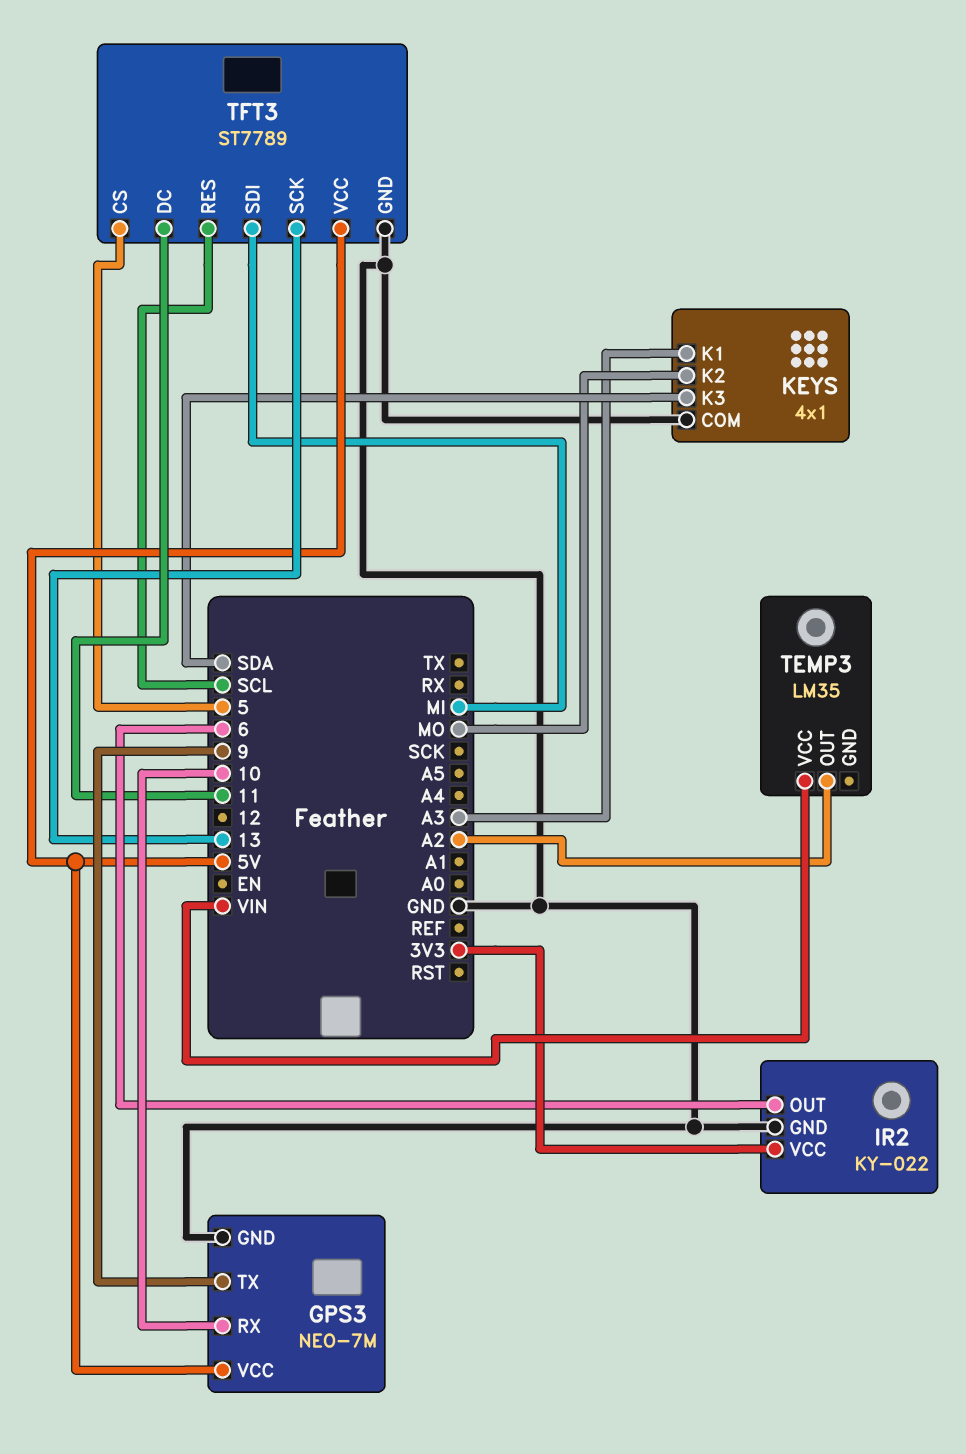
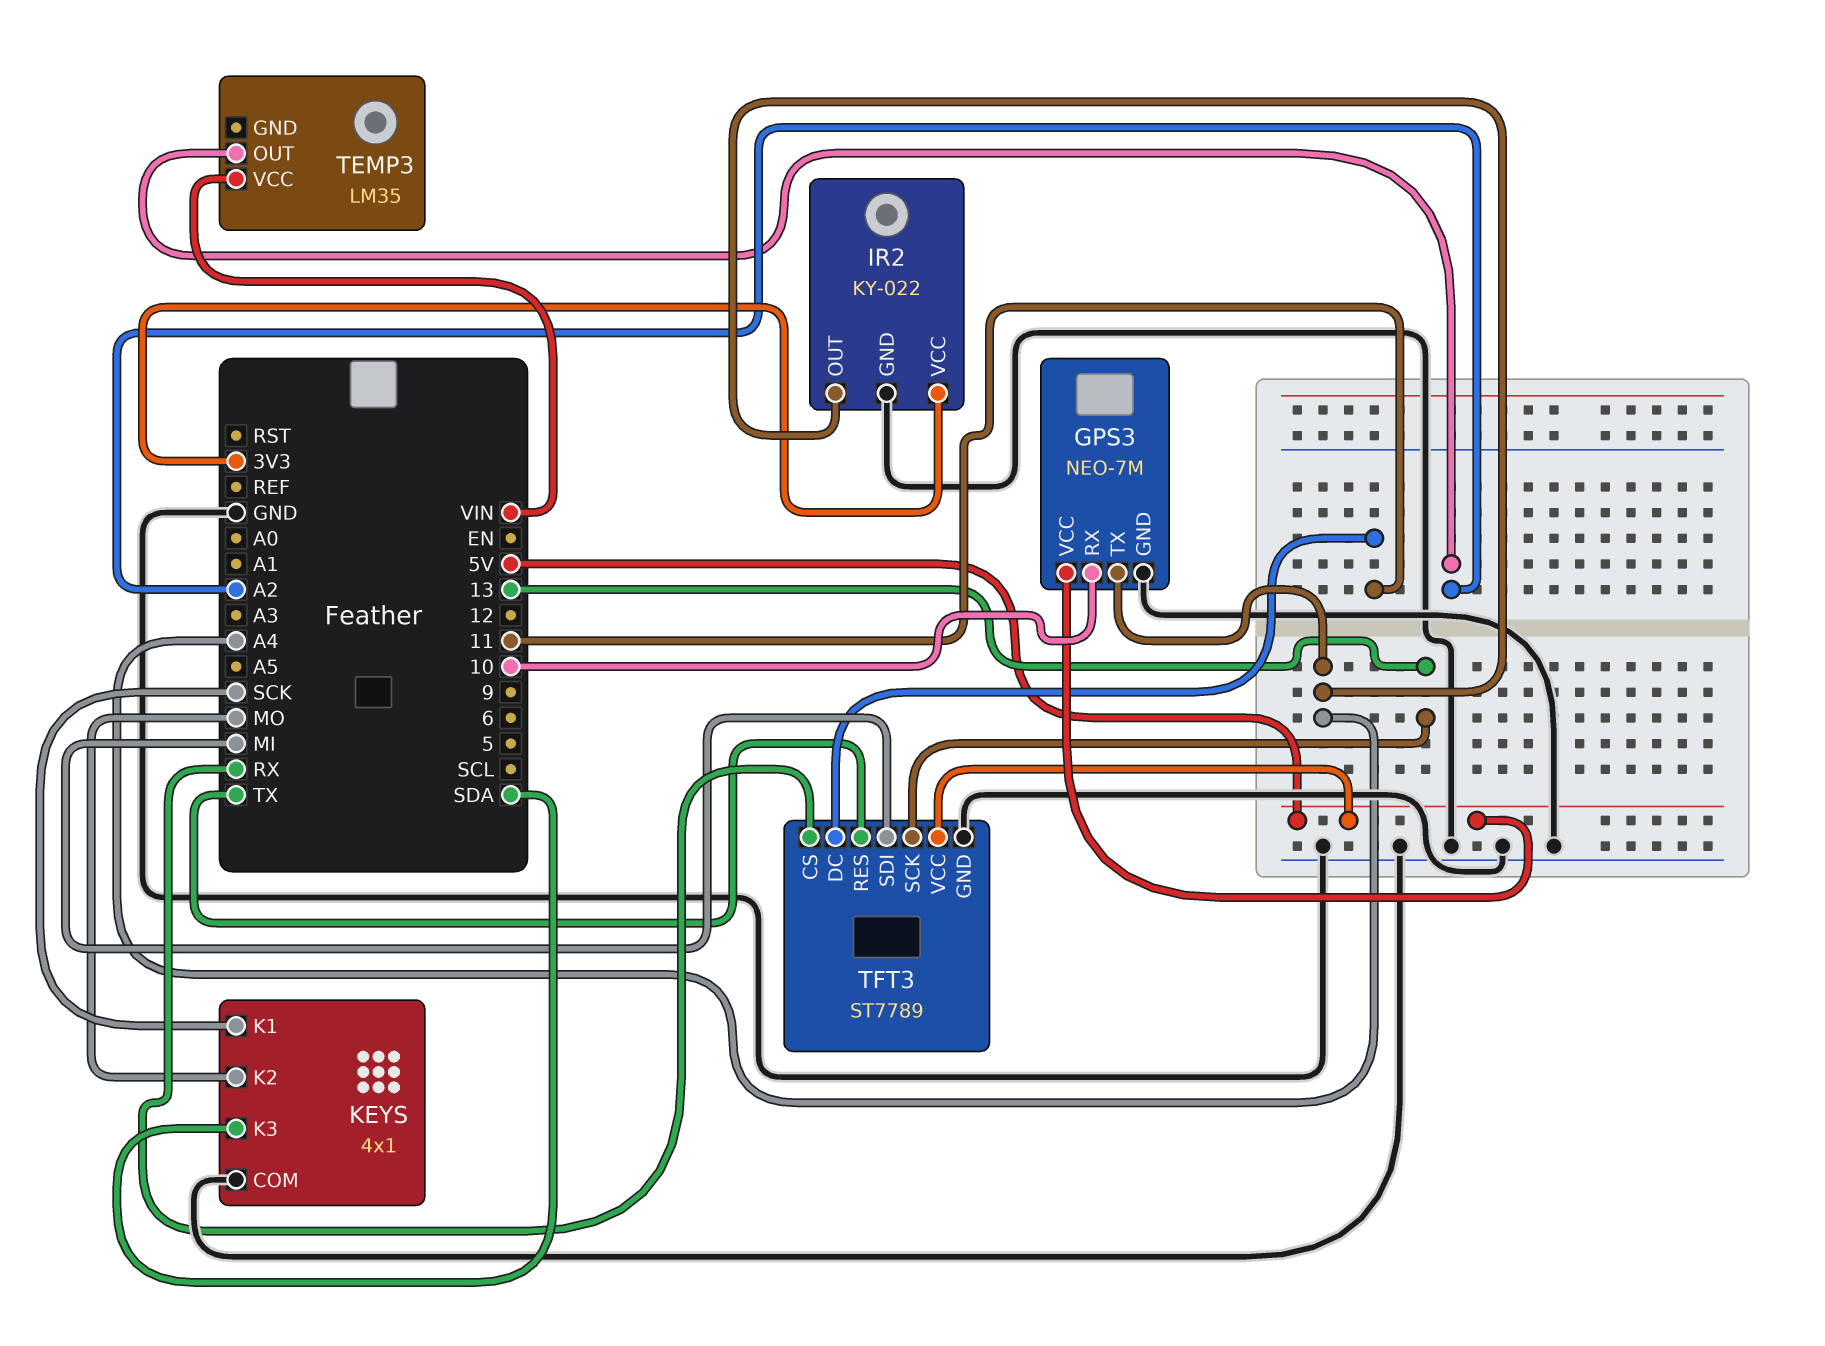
GPS3 pin TX: 9 -> A4
IR2 pin OUT: 6 -> A4
KEYS pin K1: A3 -> SCK
TFT3 pin CS: 5 -> RX
TFT3 pin RES: SCL -> TX

